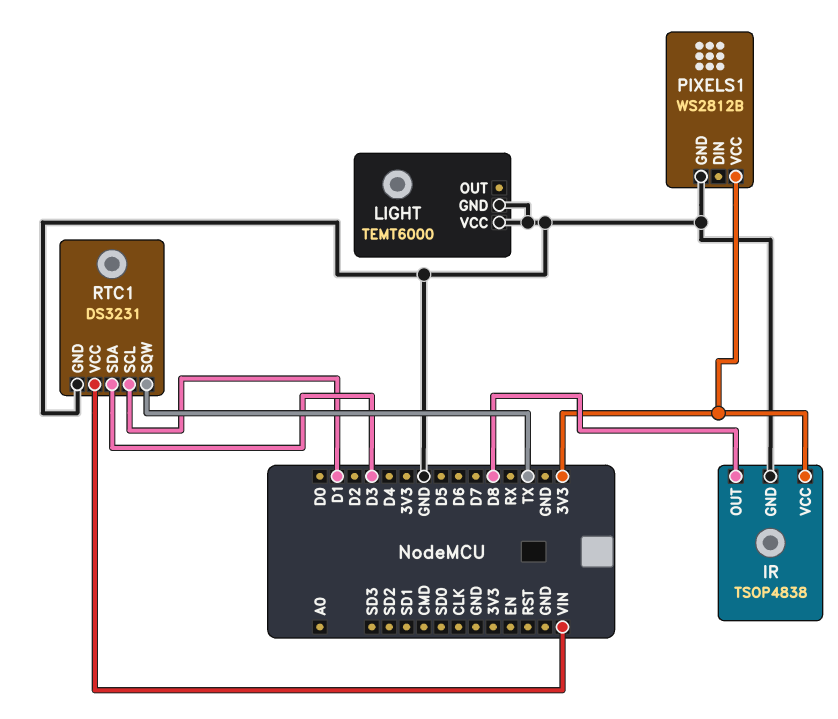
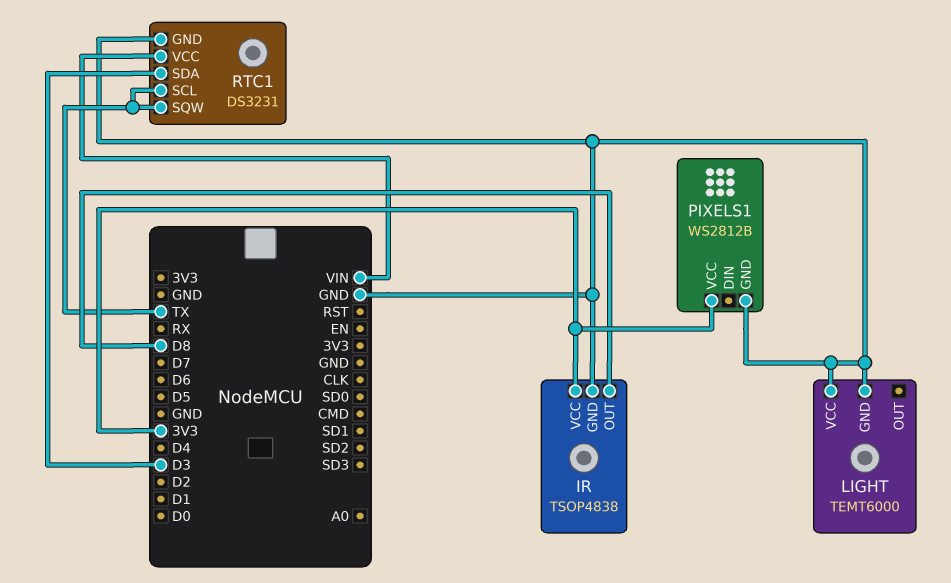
RTC1 pin SCL: D1 -> TX

